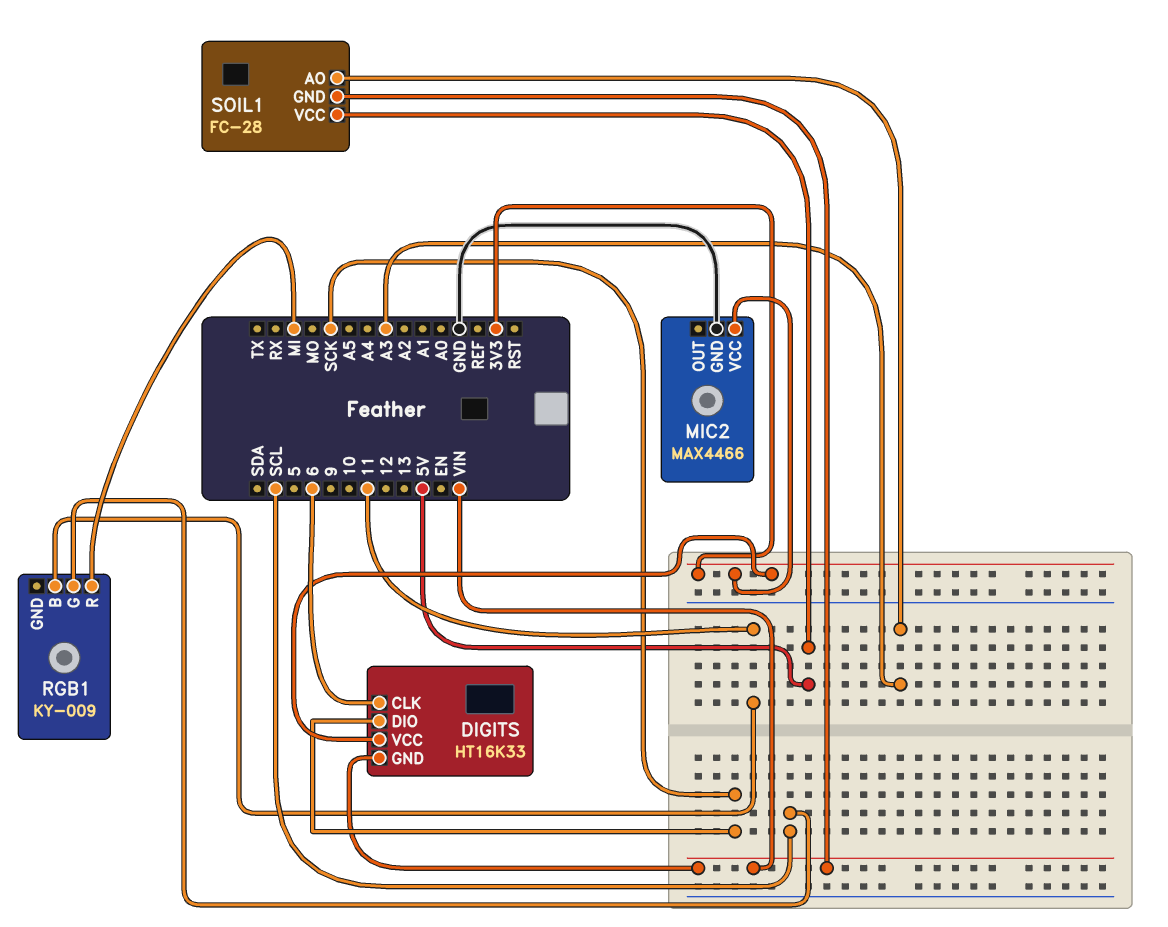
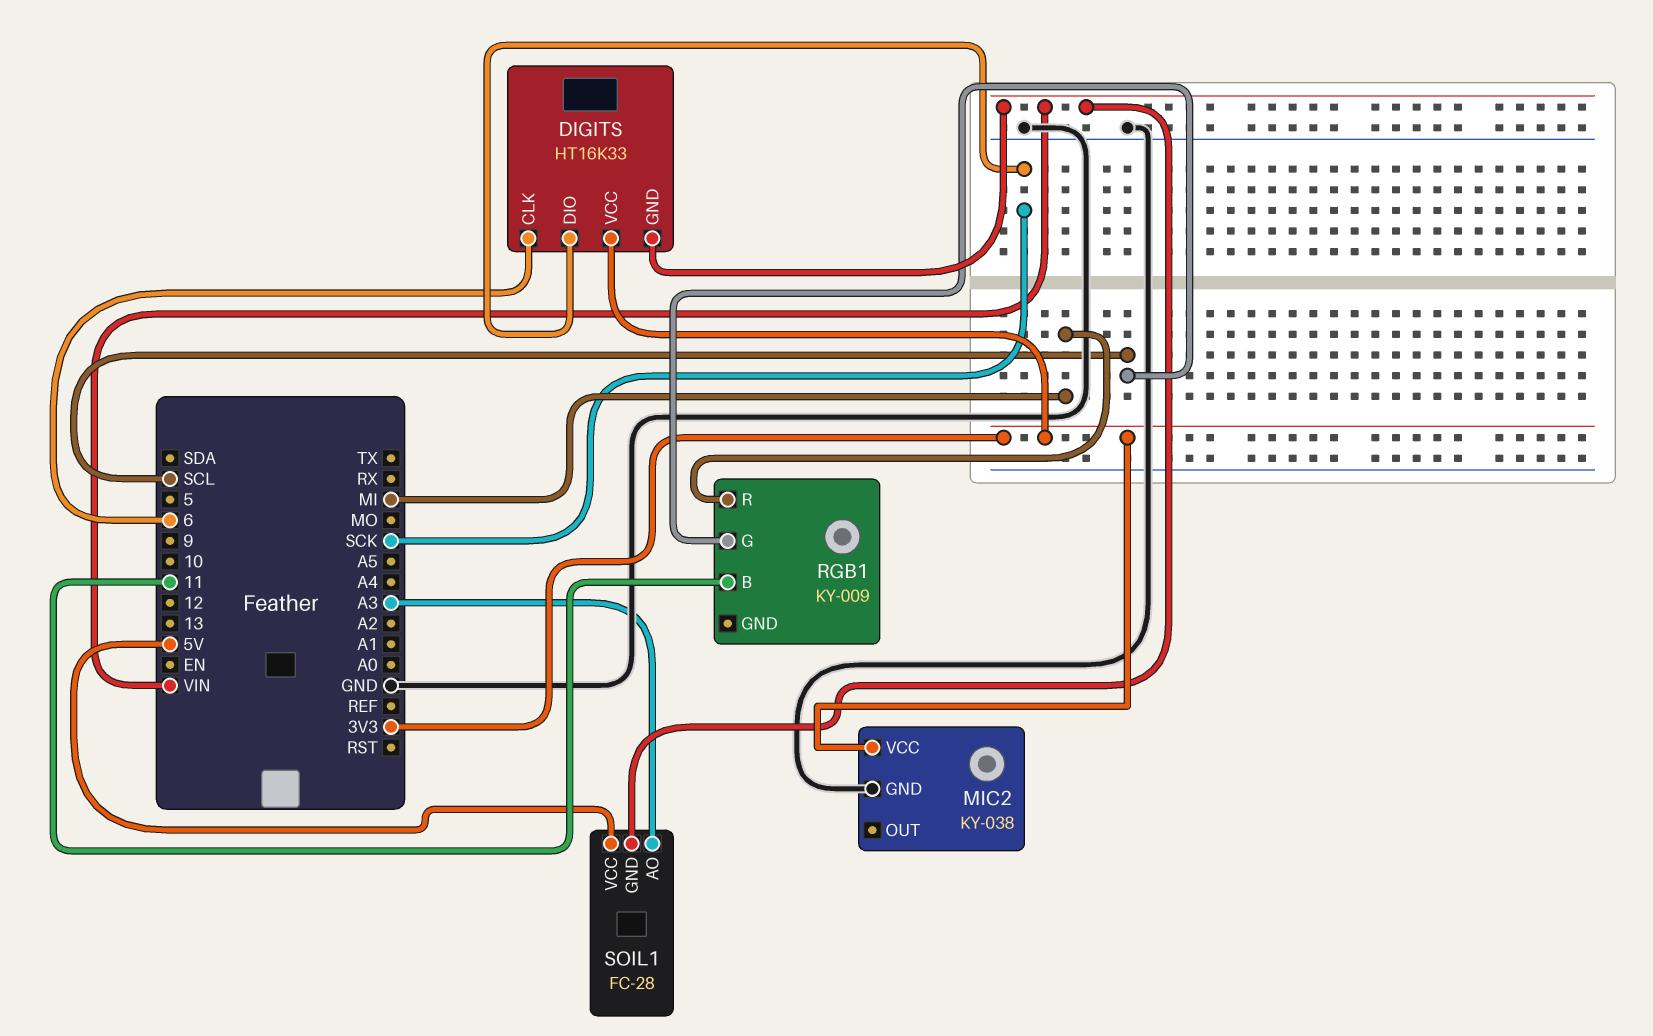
MIC2: MAX4466 -> KY-038

